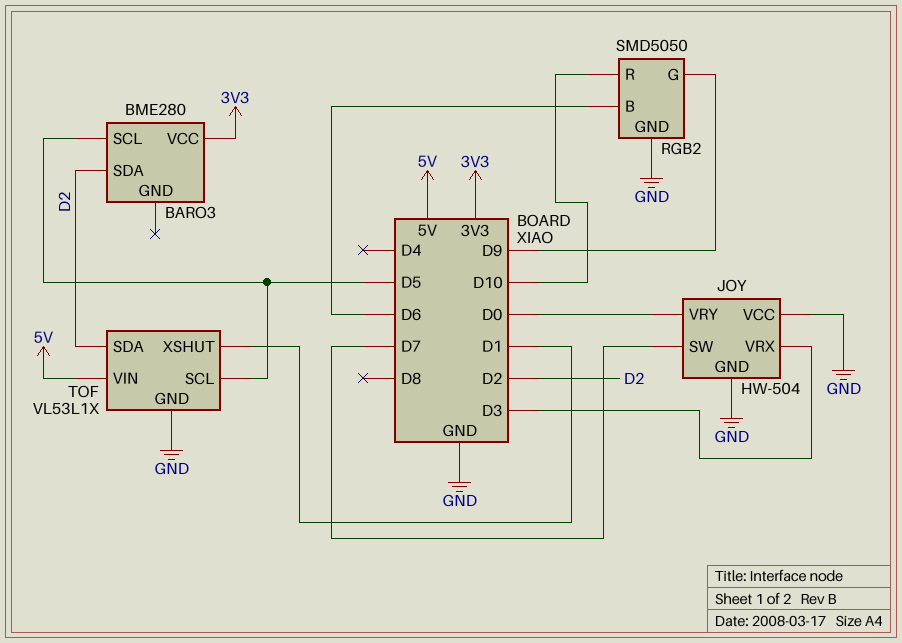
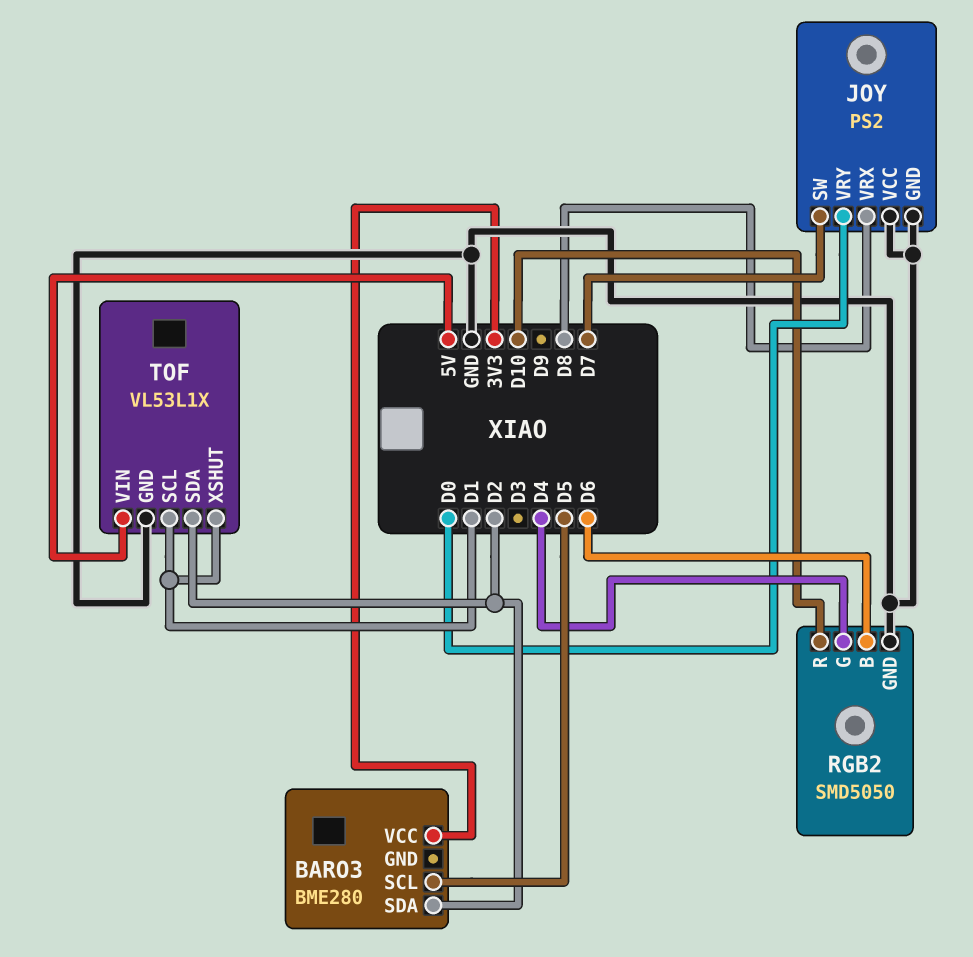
JOY: HW-504 -> PS2
JOY pin VRX: D3 -> D8
RGB2 pin G: D9 -> D4
TOF pin SCL: D5 -> D1

